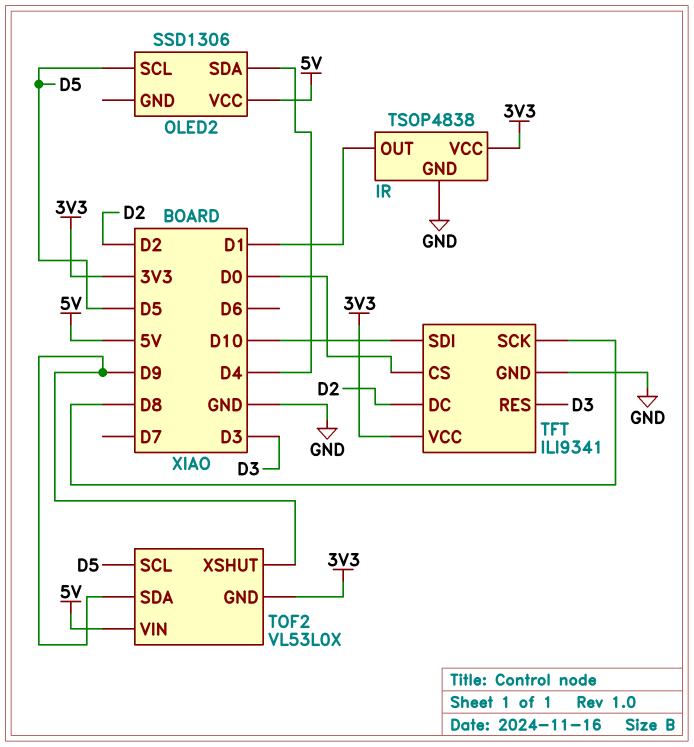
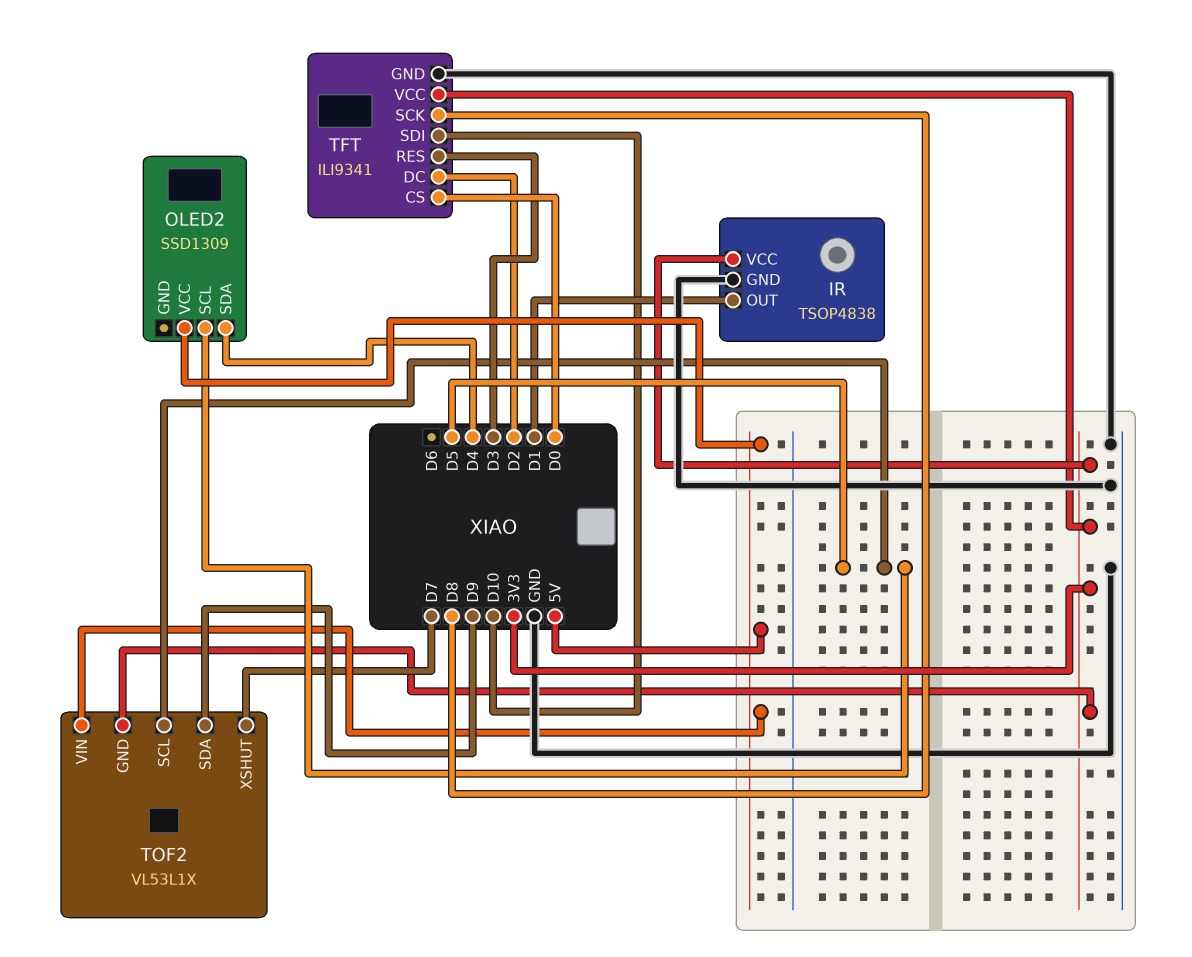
OLED2: SSD1306 -> SSD1309
TOF2: VL53L0X -> VL53L1X
TOF2 pin XSHUT: D9 -> D7

